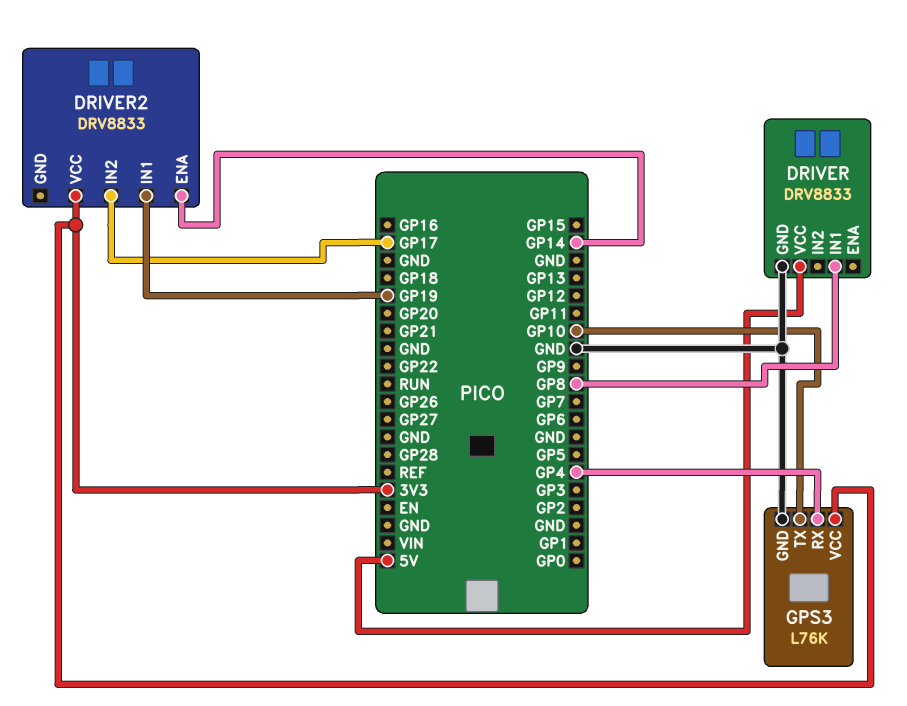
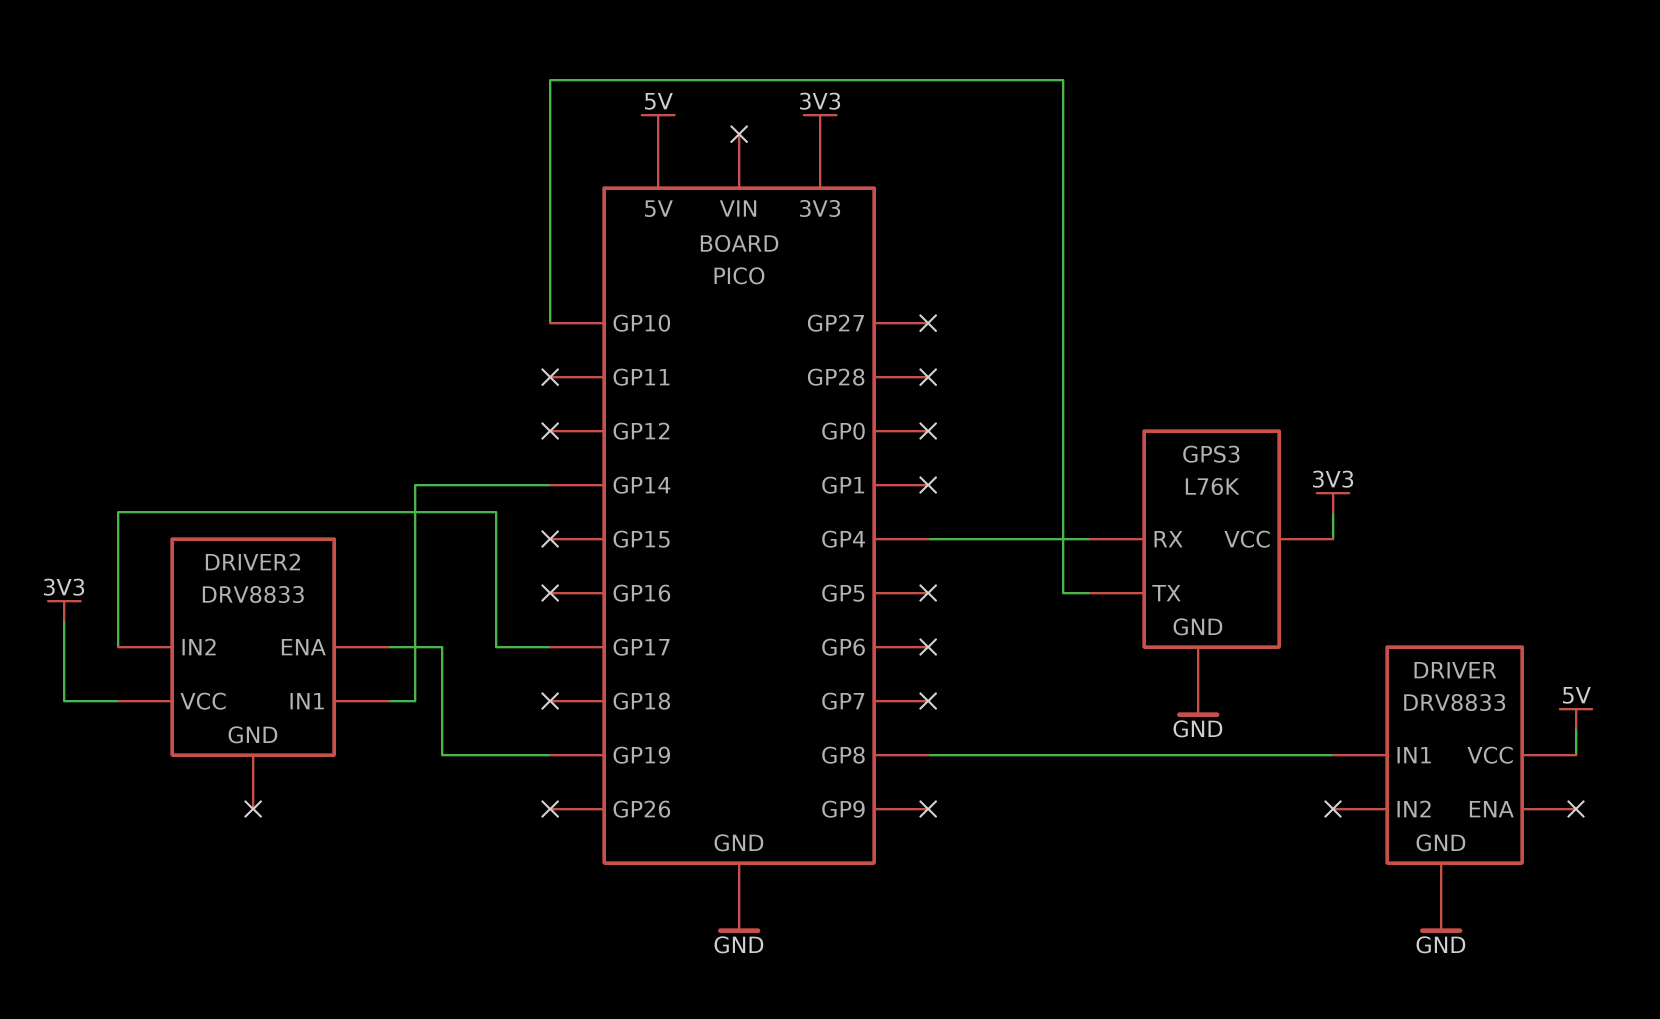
DRIVER2 pin ENA: GP14 -> GP19
DRIVER2 pin IN1: GP19 -> GP14

